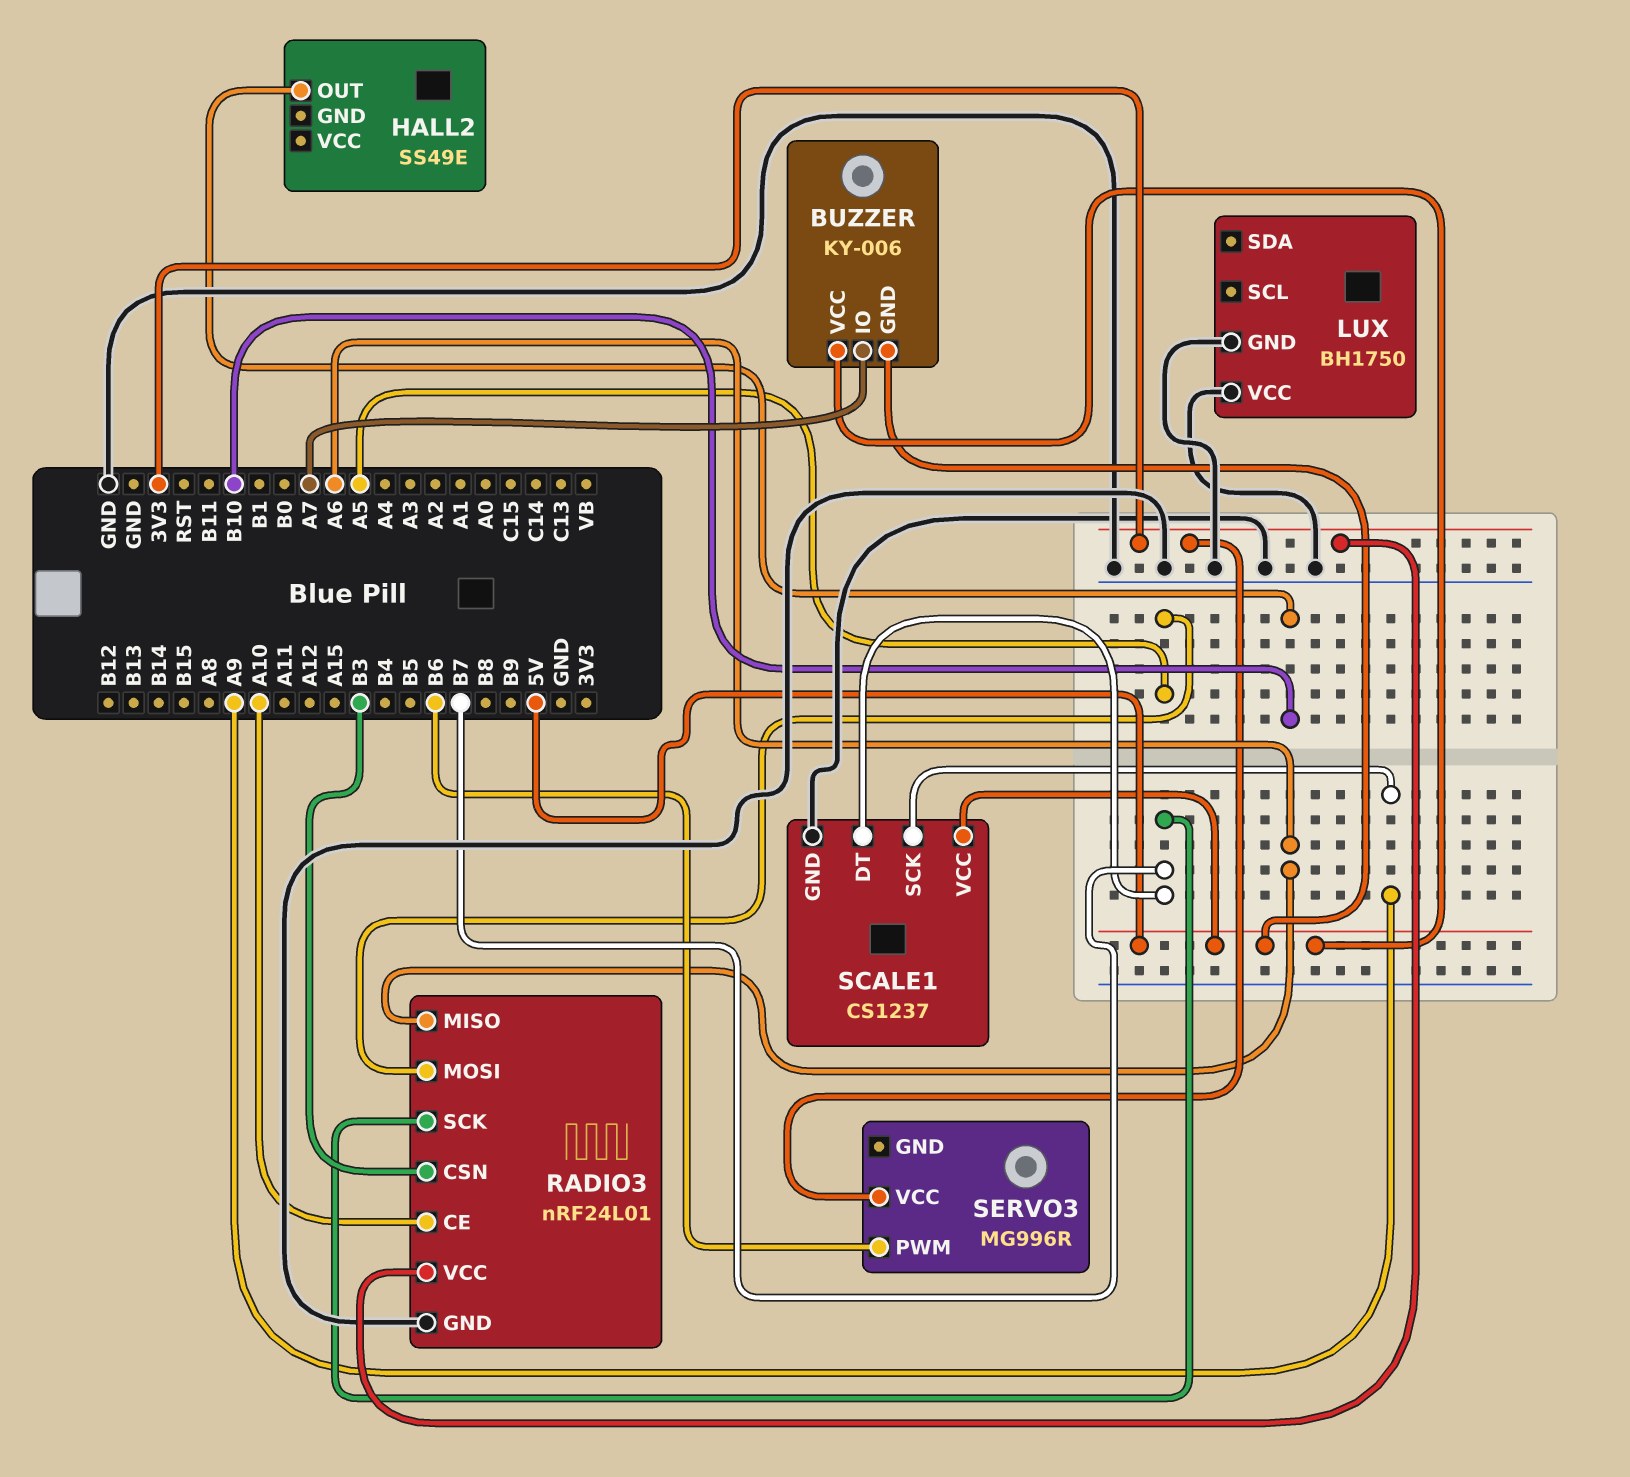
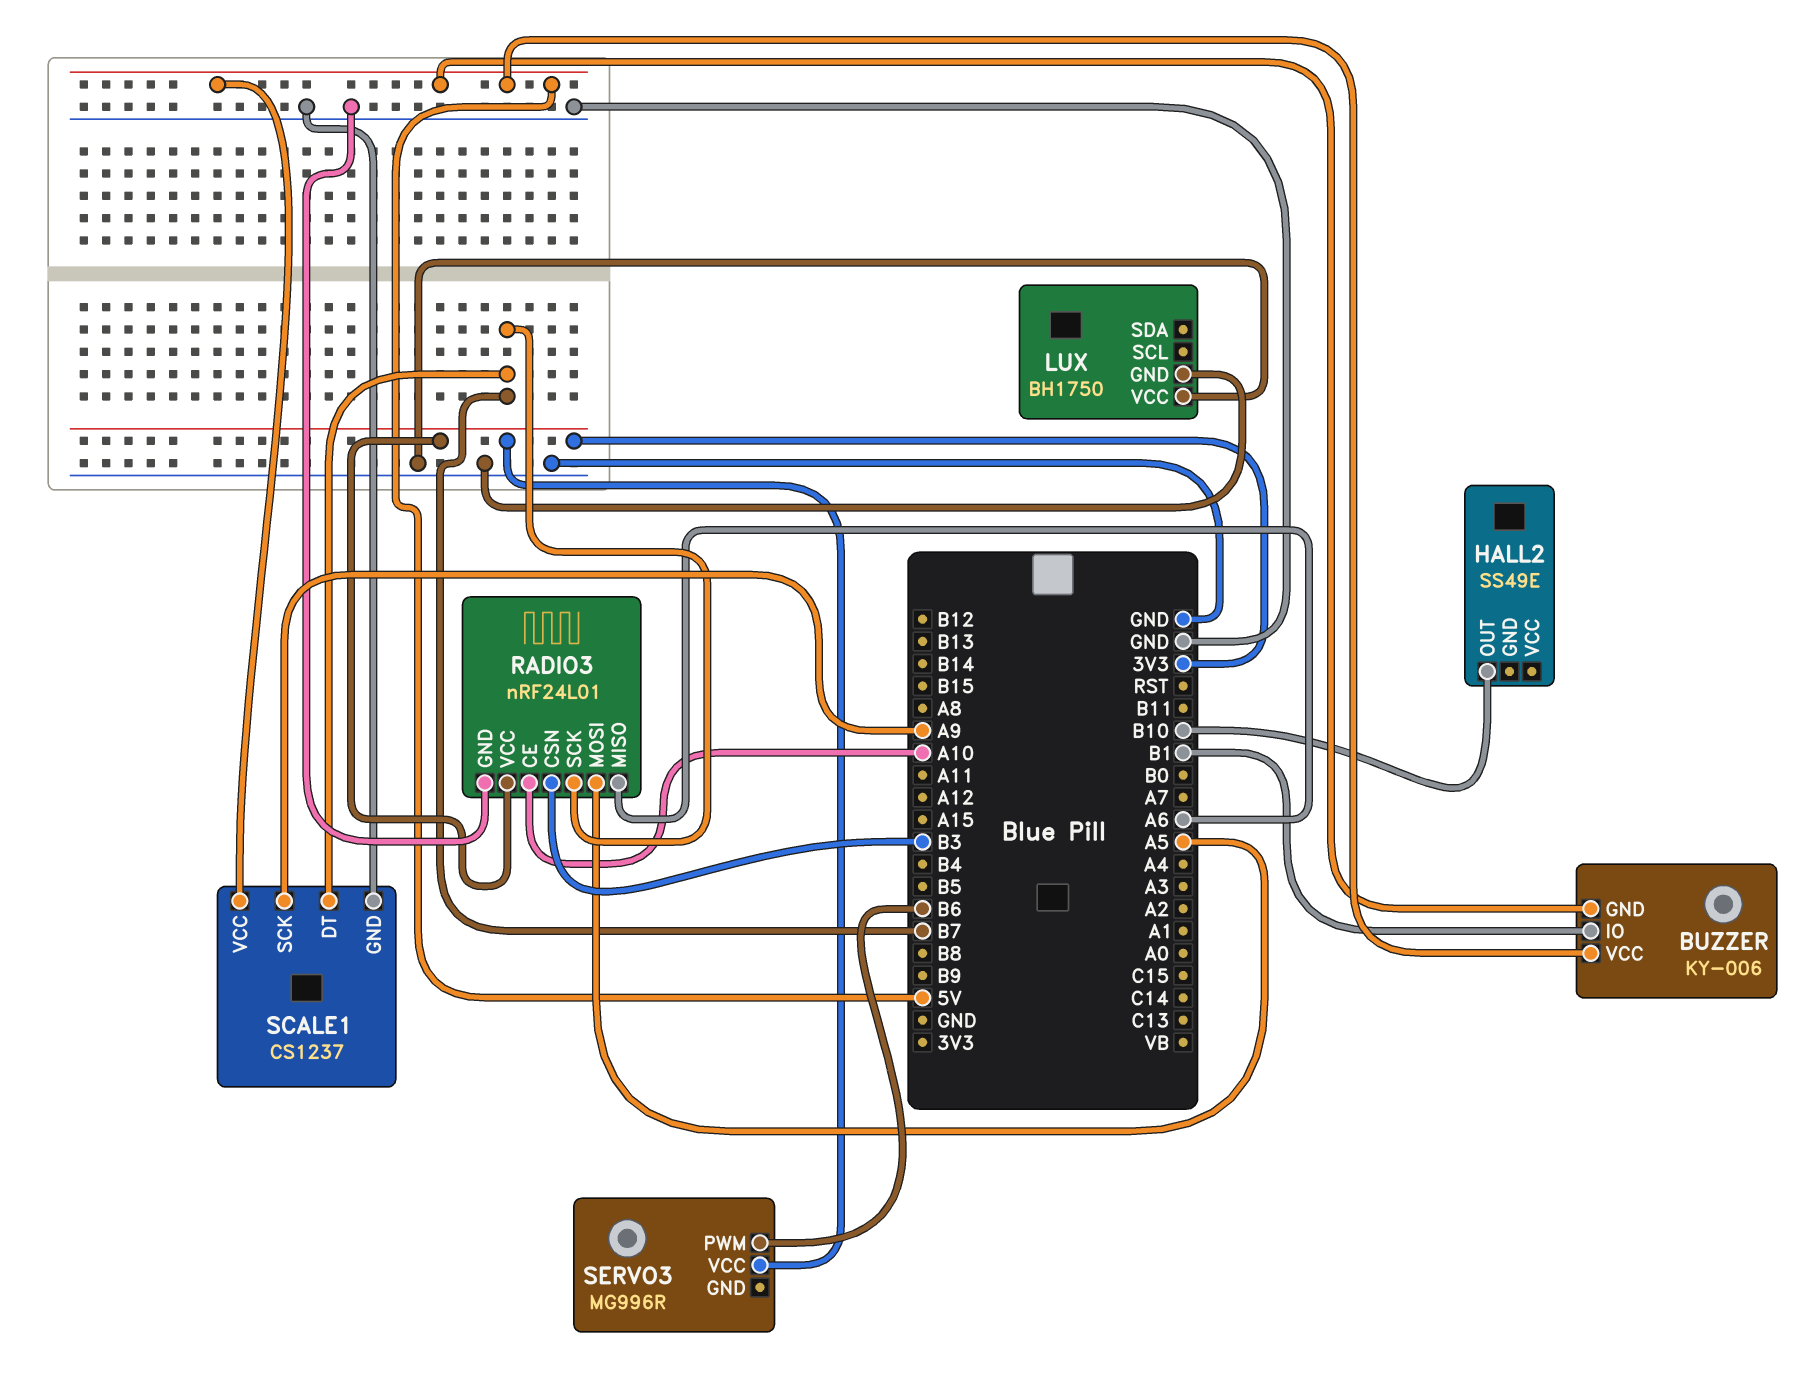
BUZZER pin IO: A7 -> B1

